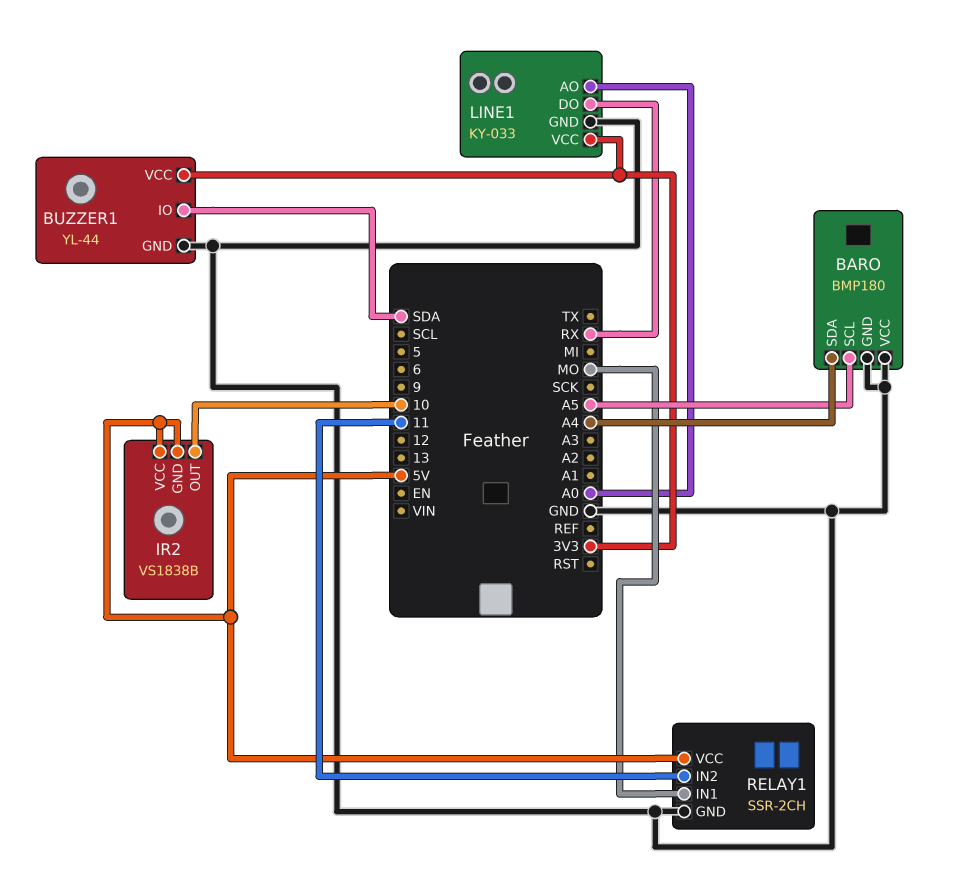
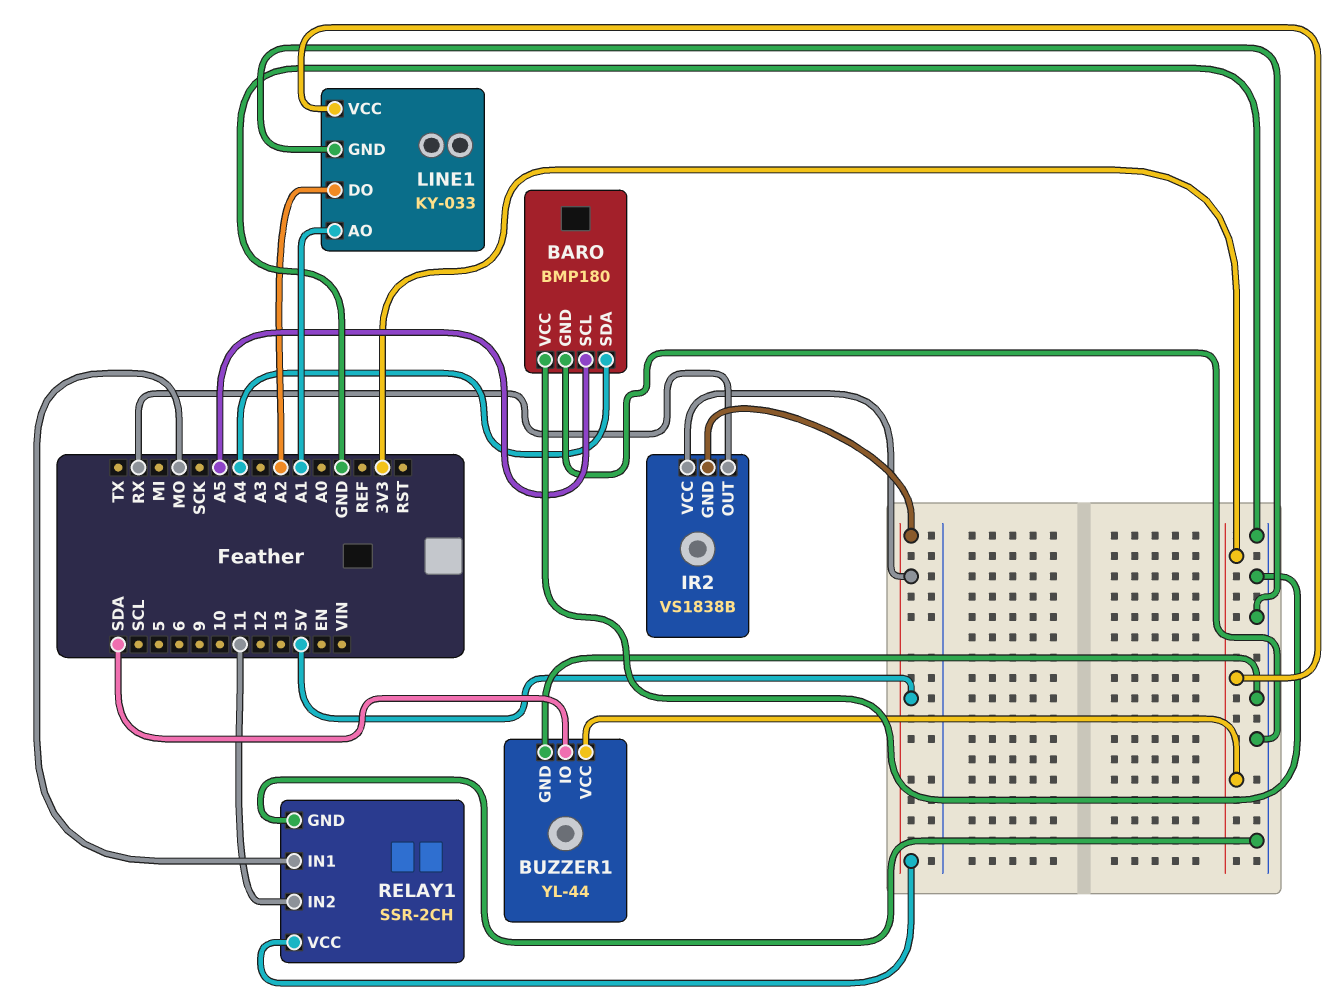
IR2 pin OUT: 10 -> RX
LINE1 pin AO: A0 -> A1
LINE1 pin DO: RX -> A2

